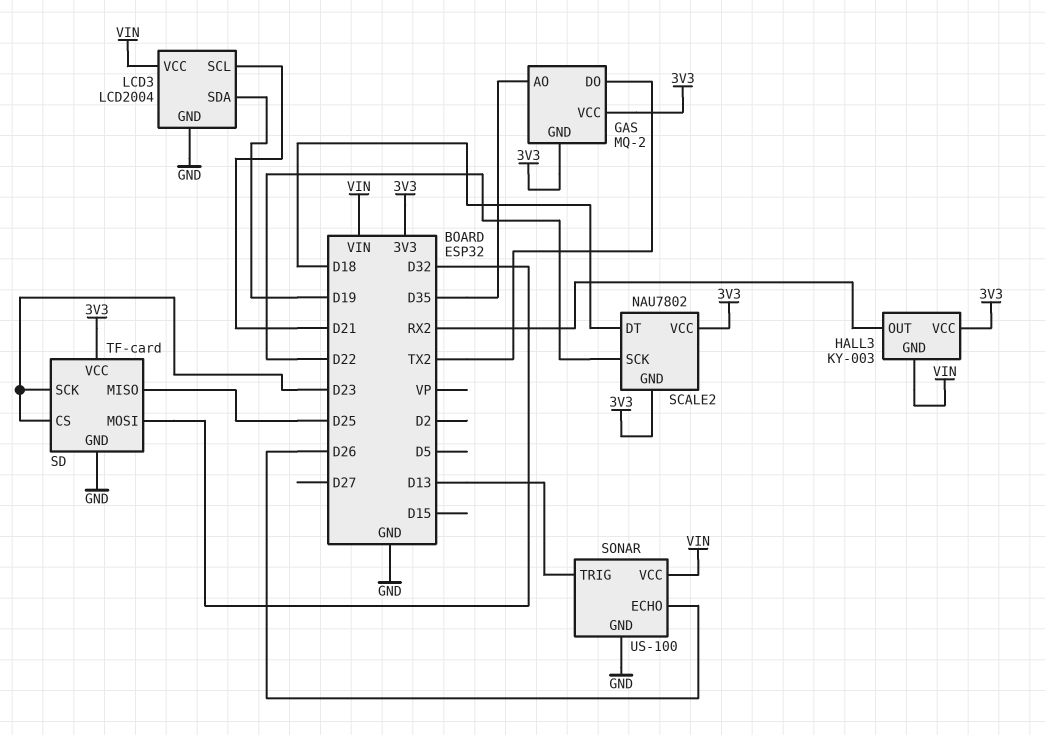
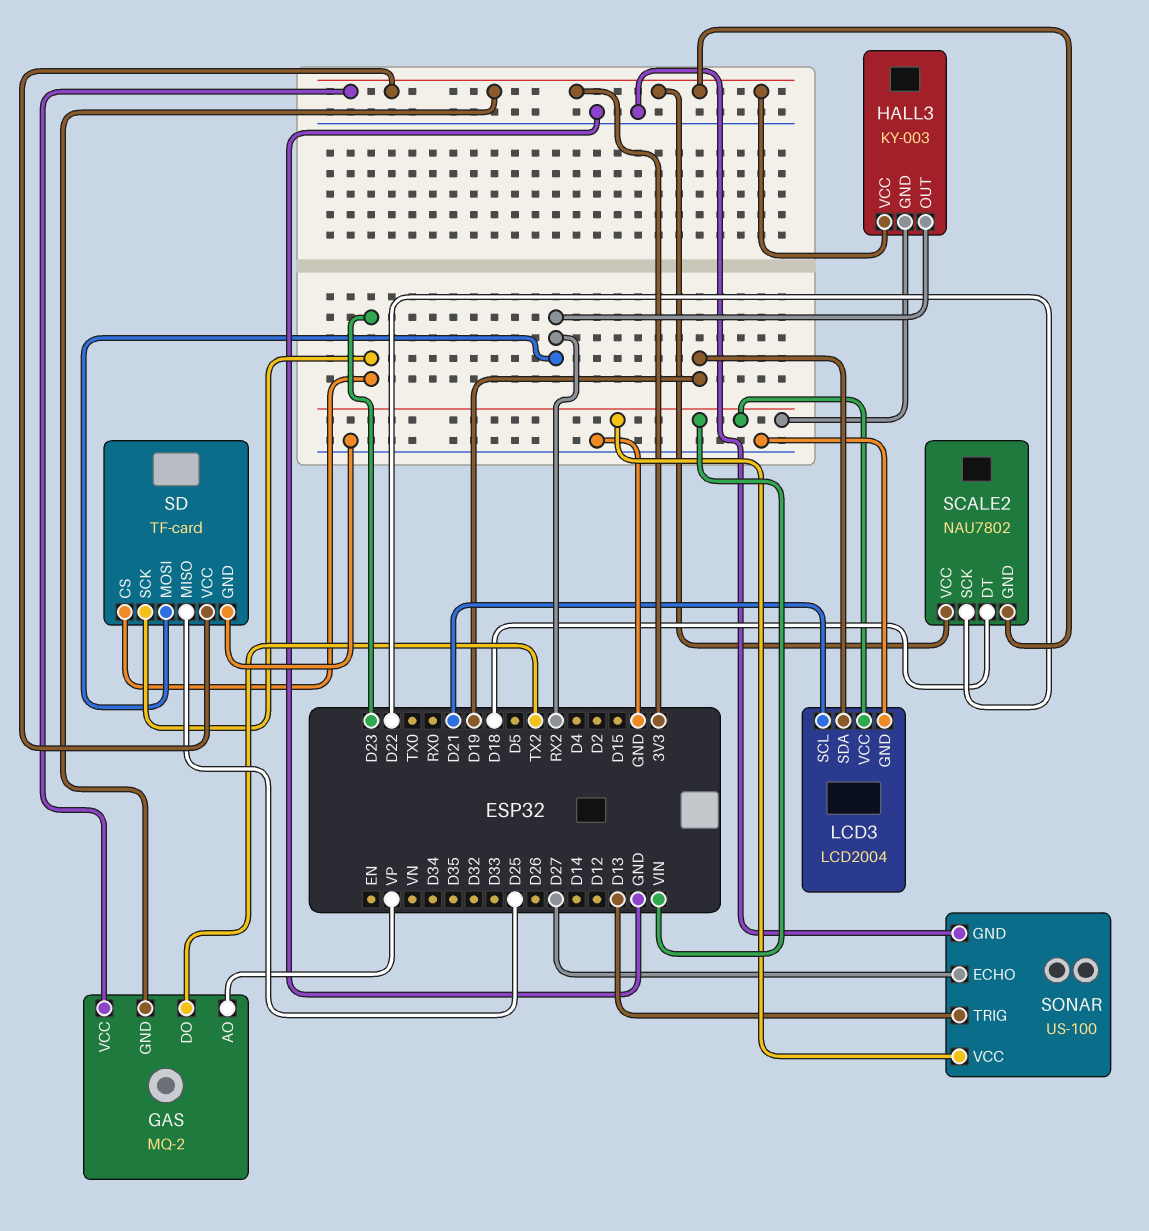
GAS pin AO: D35 -> VP
SD pin MOSI: D32 -> RX2
SONAR pin ECHO: D26 -> D27

